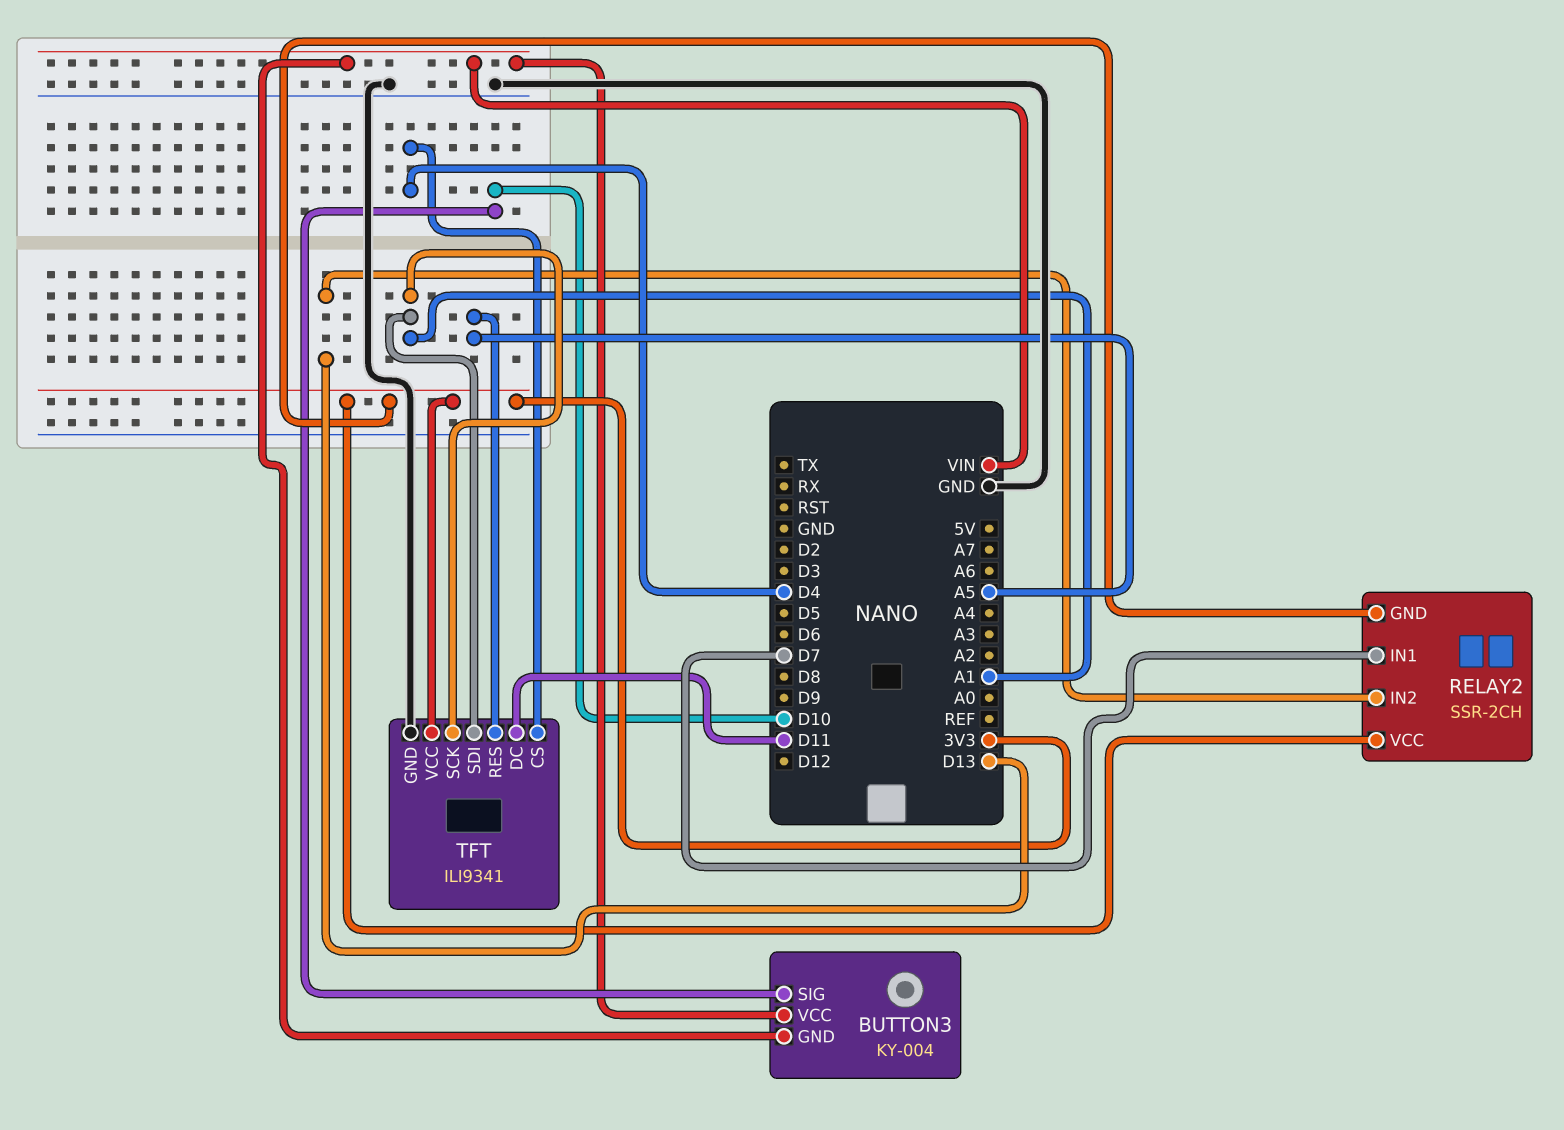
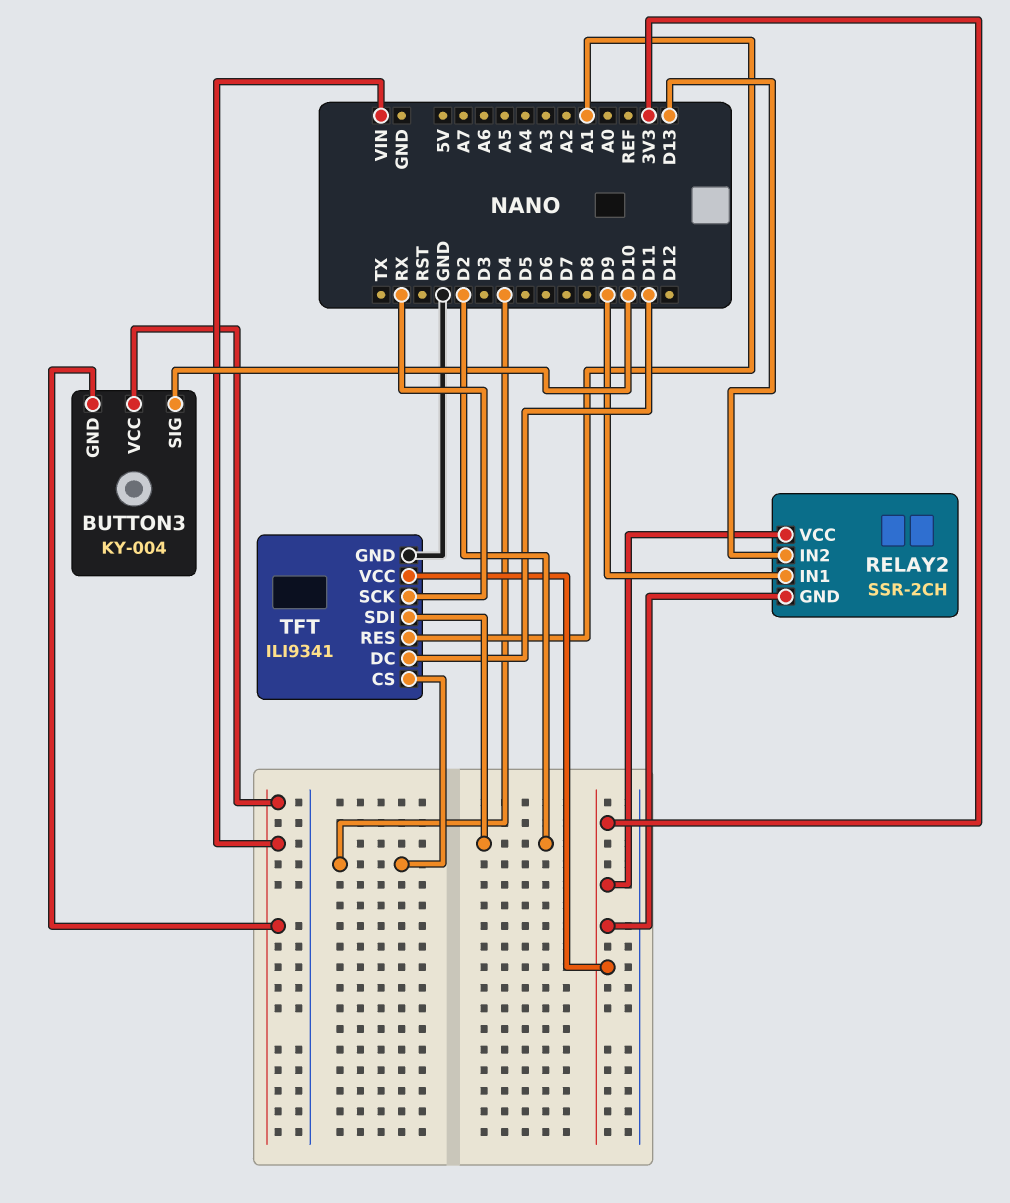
RELAY2 pin IN1: D7 -> D9
TFT pin RES: A5 -> A1
TFT pin SCK: A1 -> RX
TFT pin SDI: A1 -> D2

